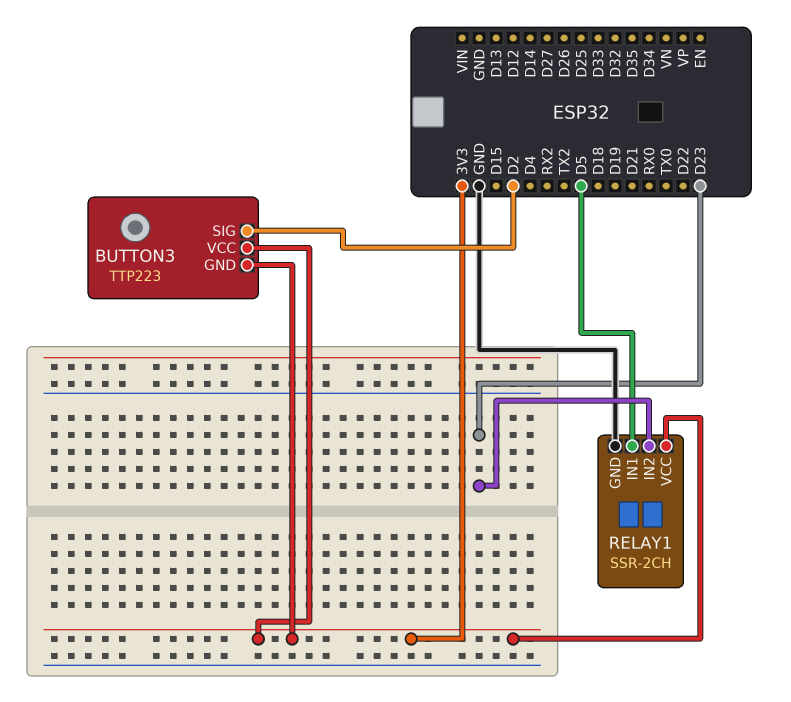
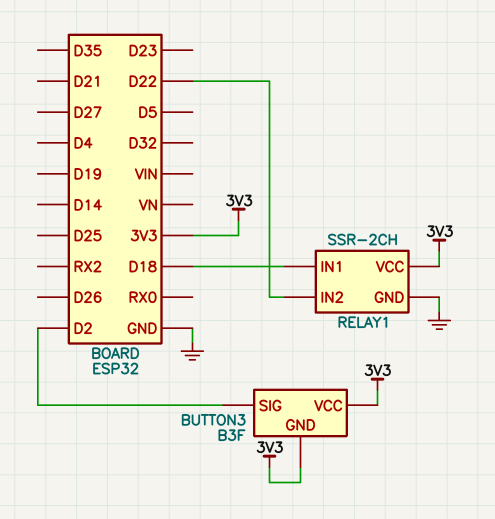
BUTTON3: TTP223 -> B3F
RELAY1 pin IN1: D5 -> D18
RELAY1 pin IN2: D23 -> D22

